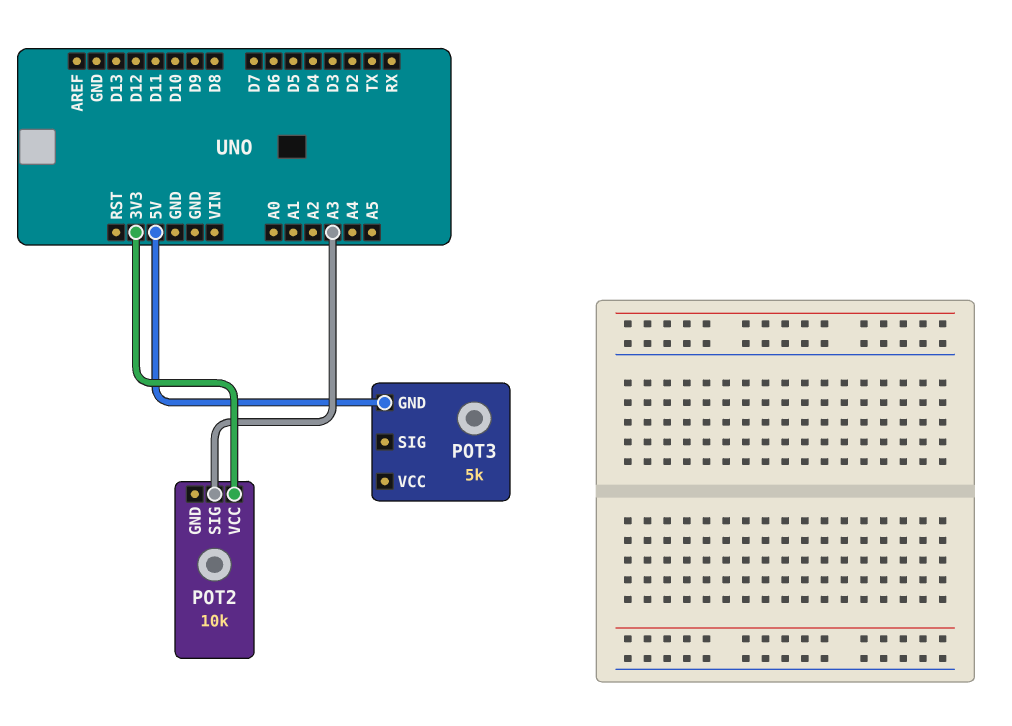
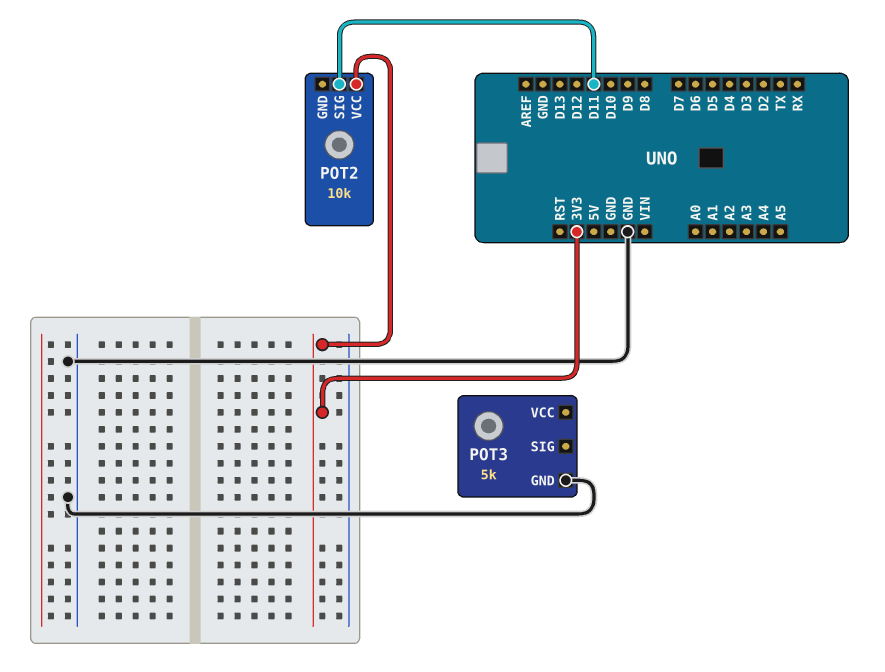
POT2 pin SIG: A3 -> D11
POT3 pin GND: 5V -> GND

